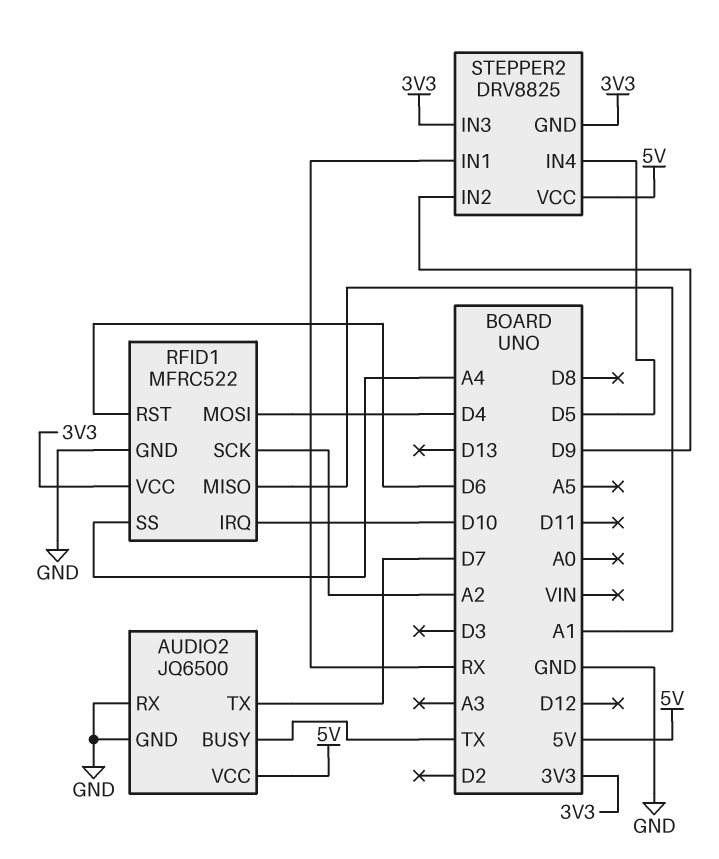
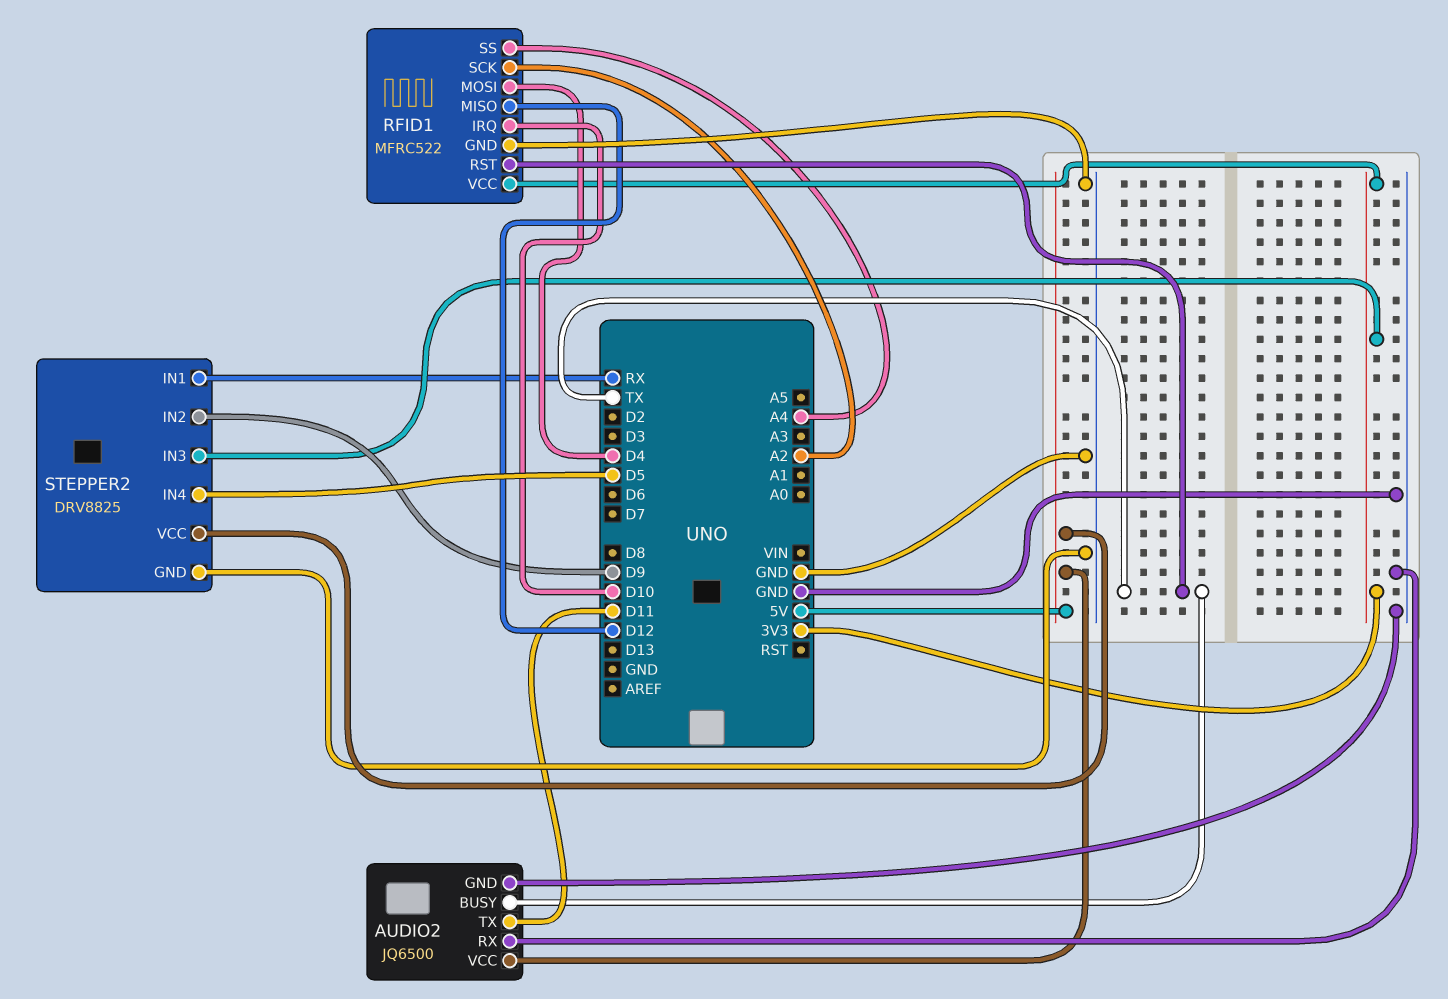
AUDIO2 pin TX: D7 -> D11
RFID1 pin MISO: A1 -> D12
RFID1 pin RST: D6 -> TX
STEPPER2 pin GND: 3V3 -> GND

